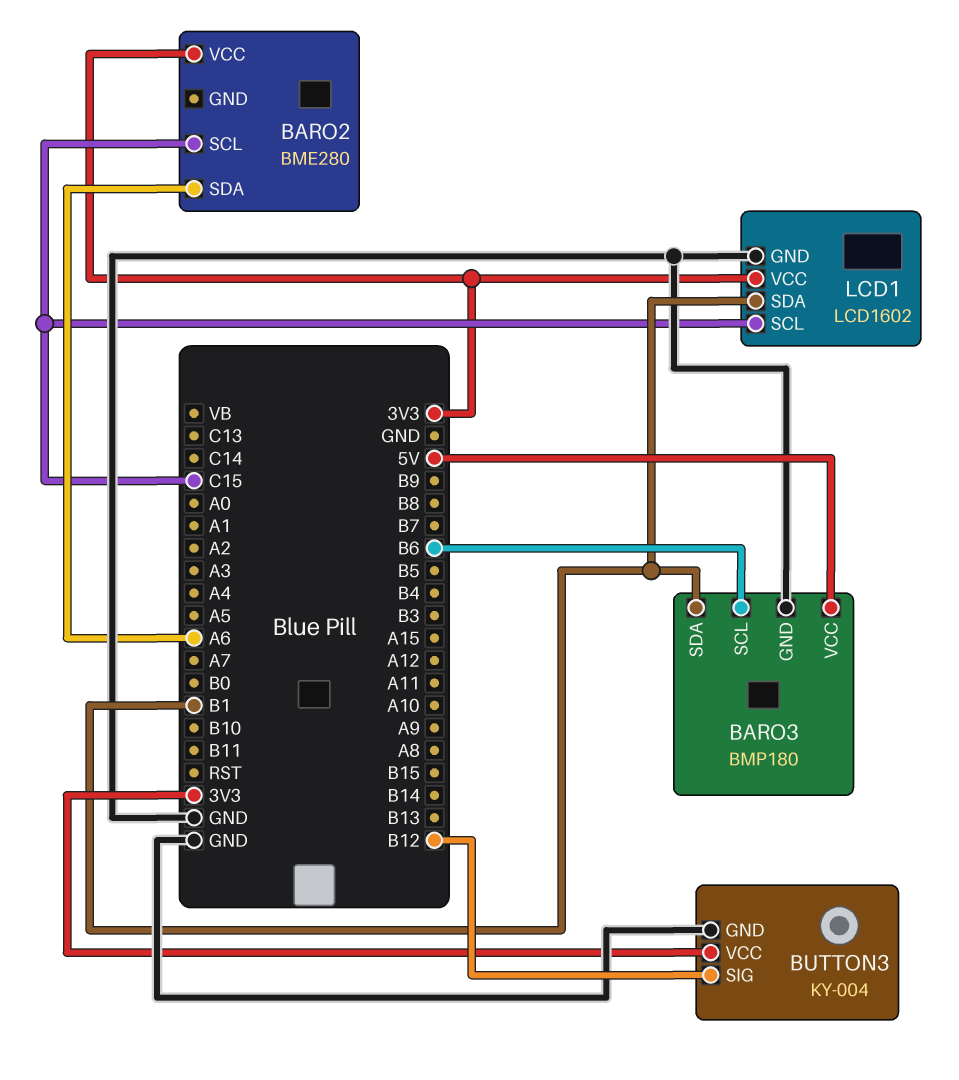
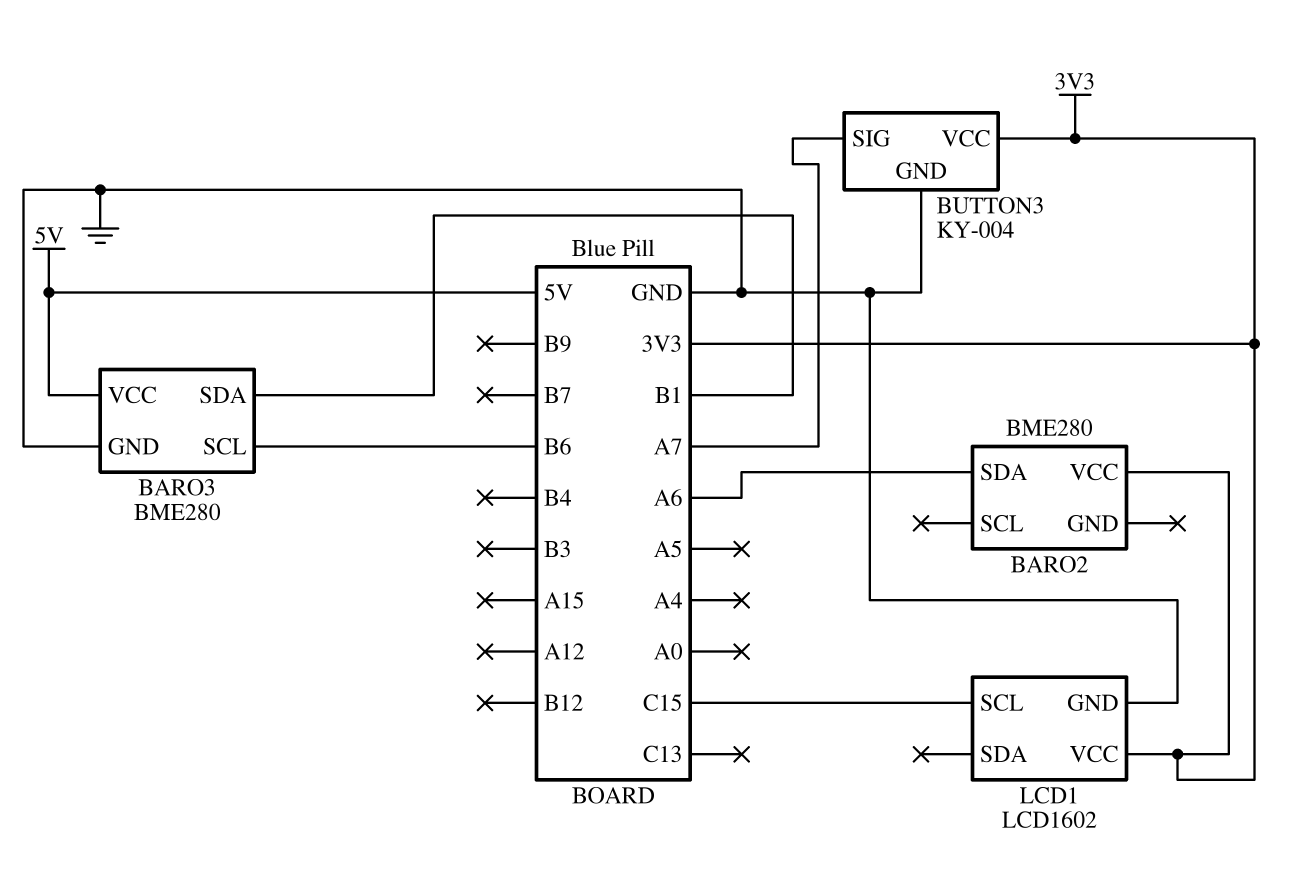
BARO2 pin SCL: C15 -> none
BARO3: BMP180 -> BME280
BUTTON3 pin SIG: B12 -> A7
LCD1 pin SDA: B1 -> none

